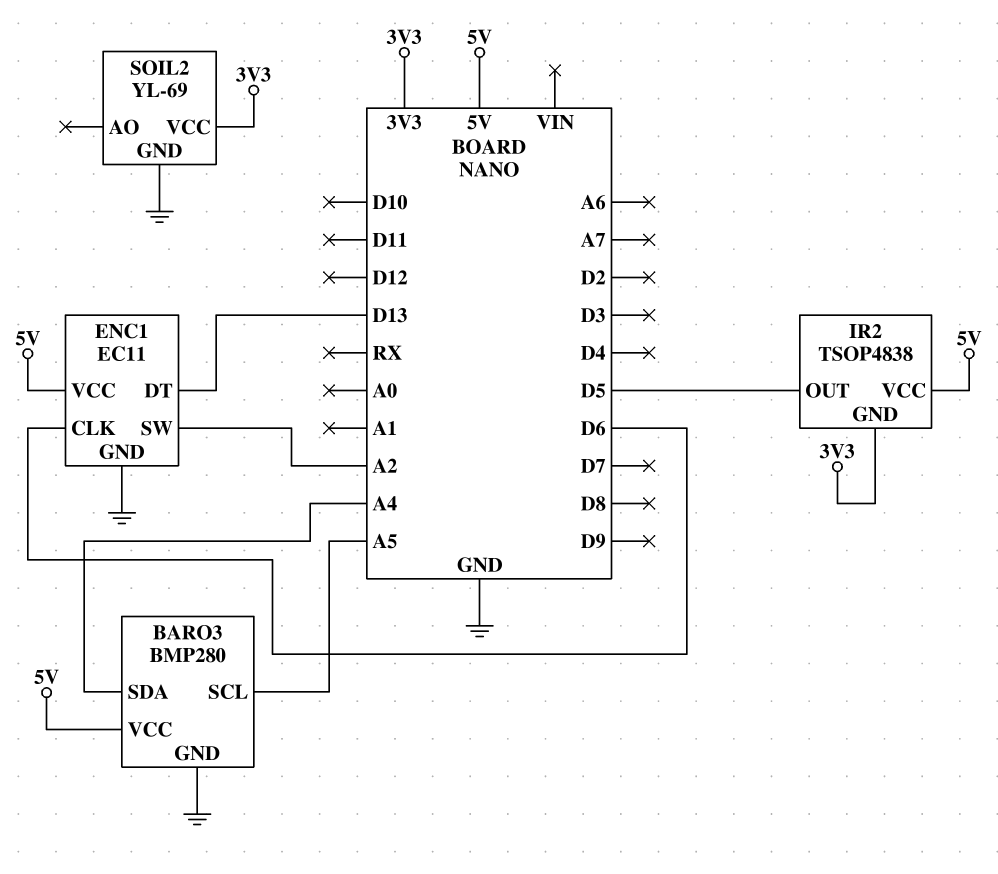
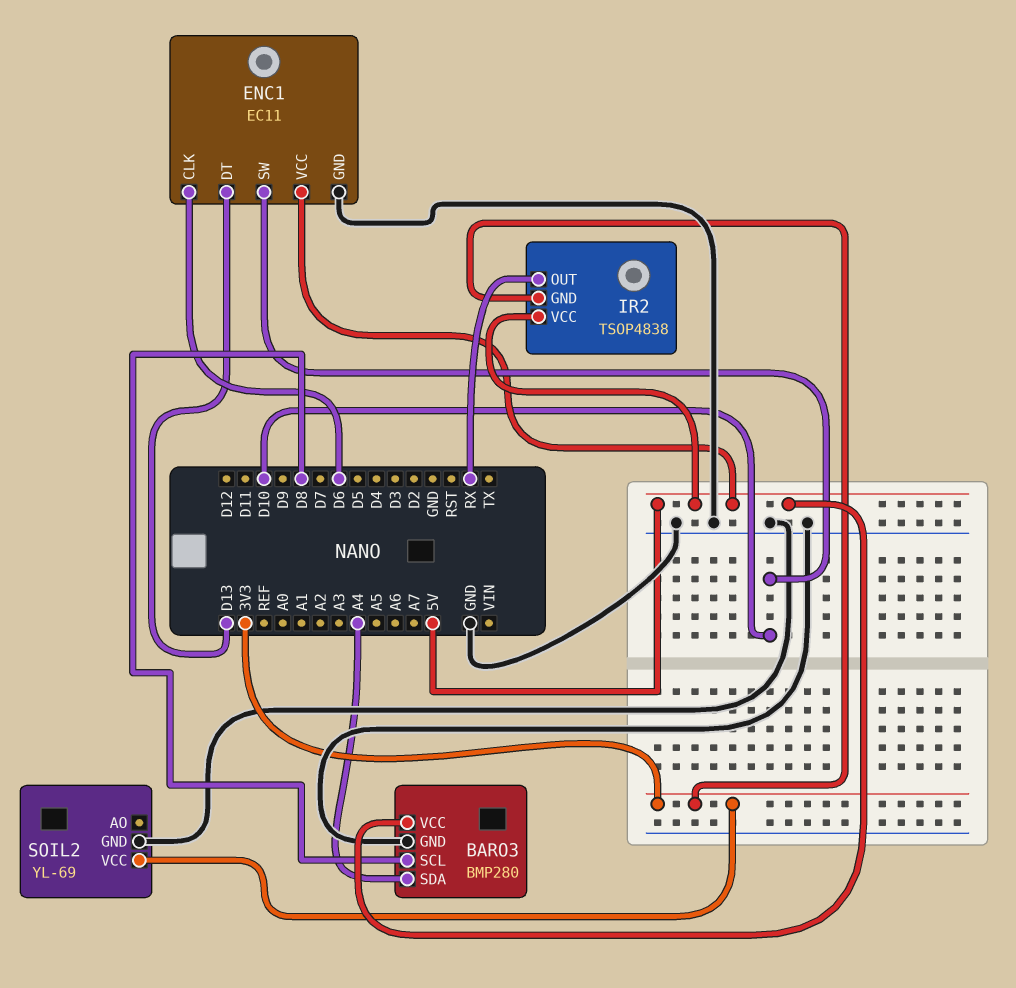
BARO3 pin SCL: A5 -> D8
ENC1 pin SW: A2 -> D10
IR2 pin OUT: D5 -> RX

